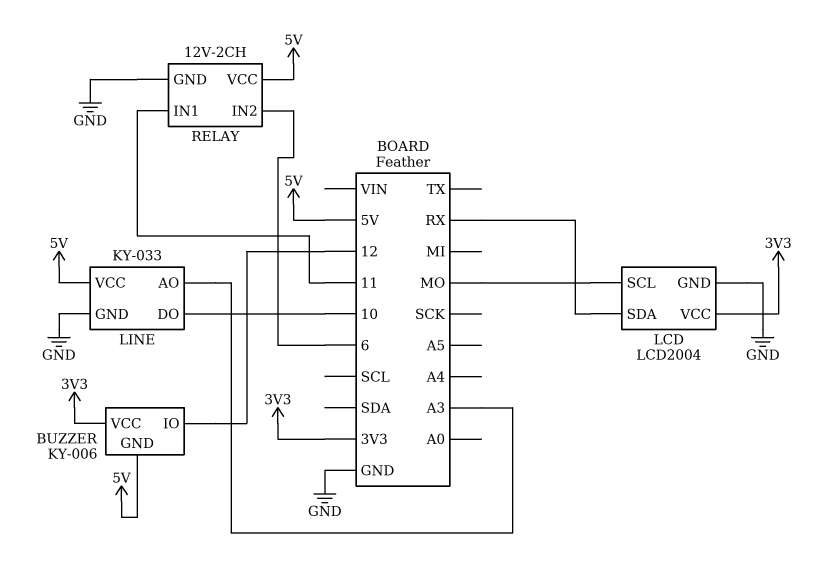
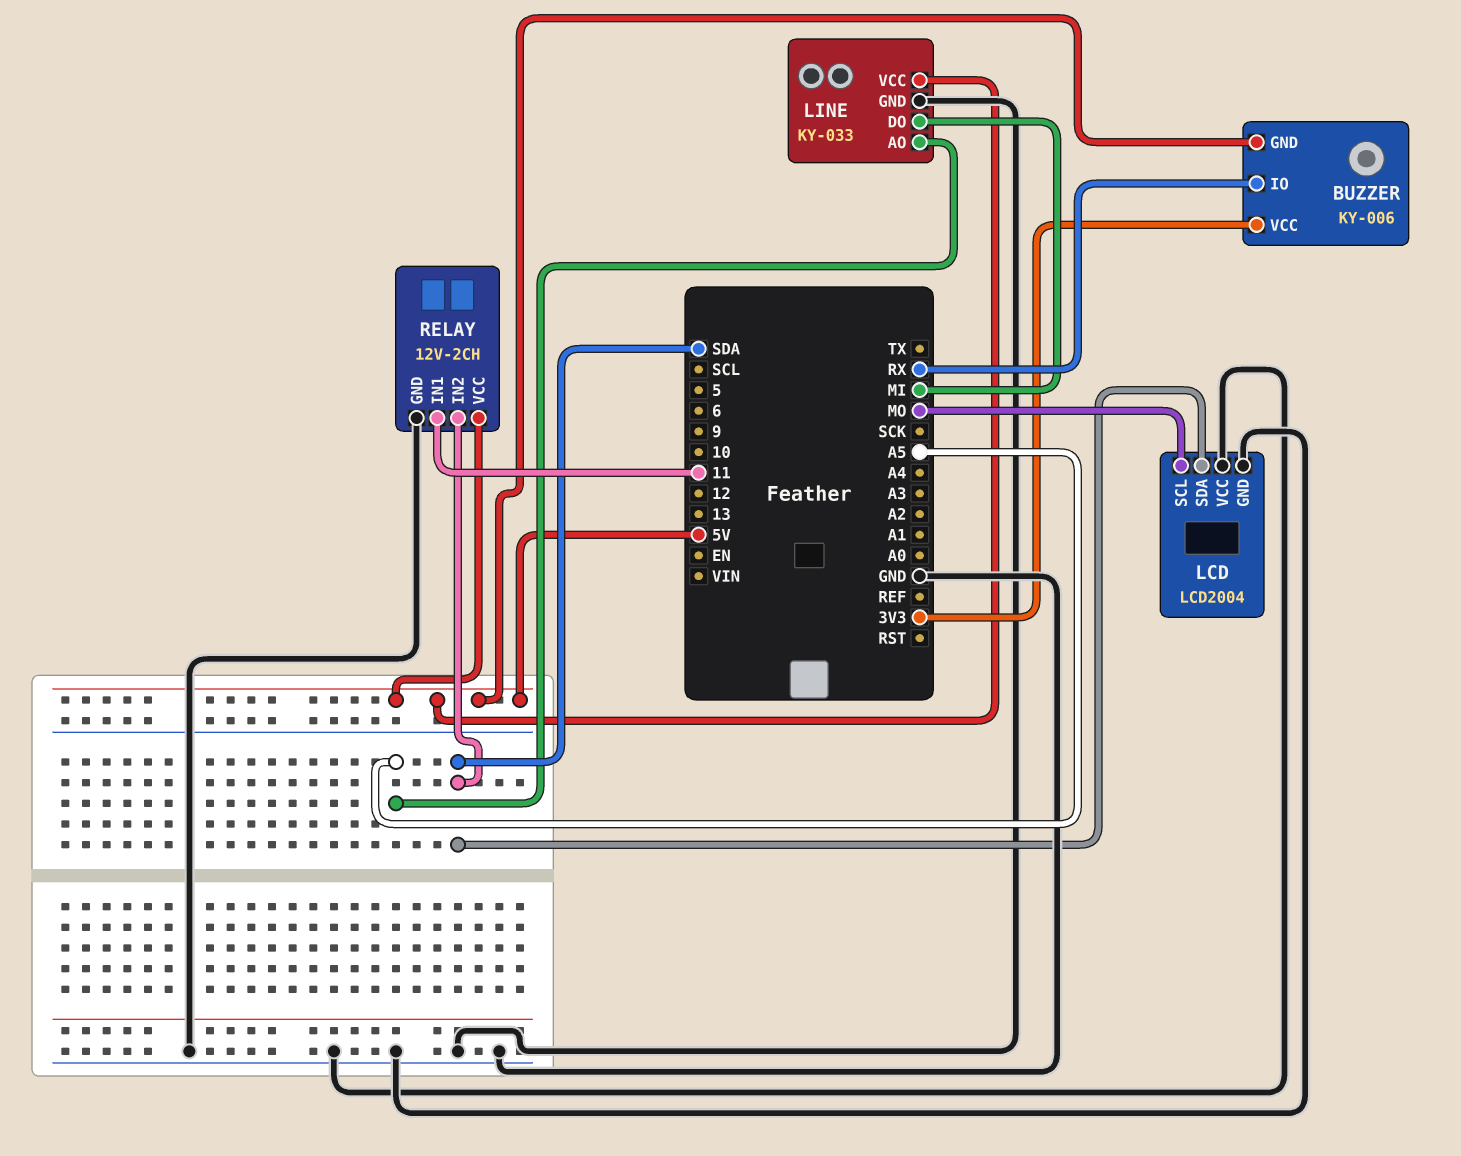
BUZZER pin IO: 12 -> RX
LCD pin SDA: RX -> SDA
LCD pin VCC: 3V3 -> GND
LINE pin AO: A3 -> A5
LINE pin DO: 10 -> MI
RELAY pin IN2: 6 -> SDA

